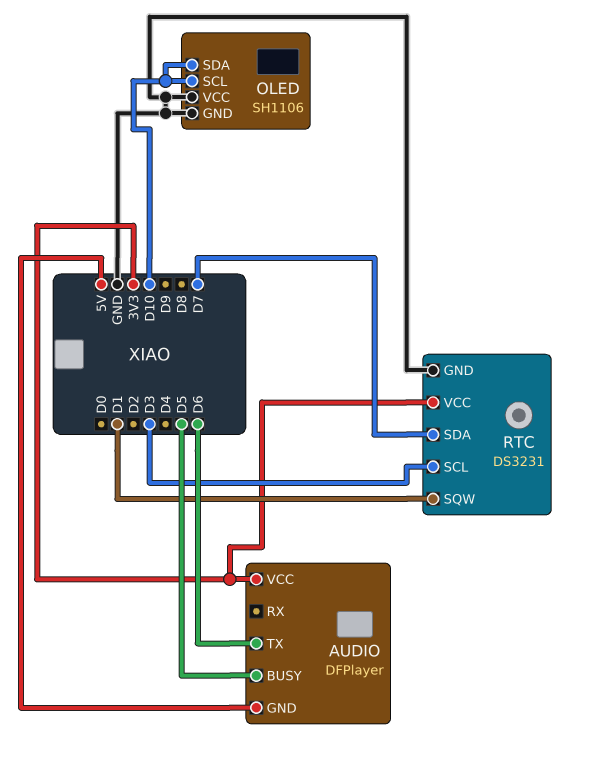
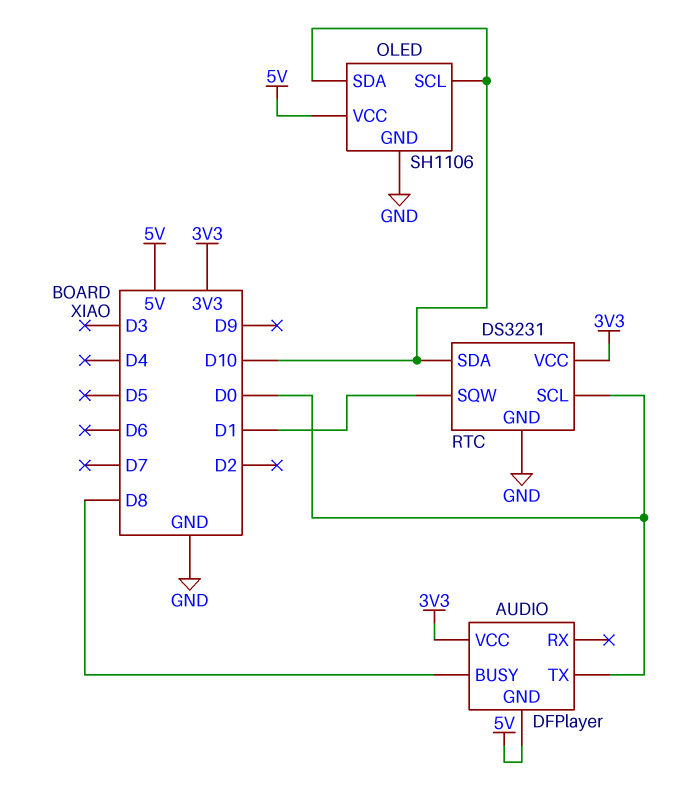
AUDIO pin BUSY: D5 -> D8
AUDIO pin TX: D6 -> D0
OLED pin VCC: GND -> 5V
RTC pin SCL: D3 -> D0
RTC pin SDA: D7 -> D10

